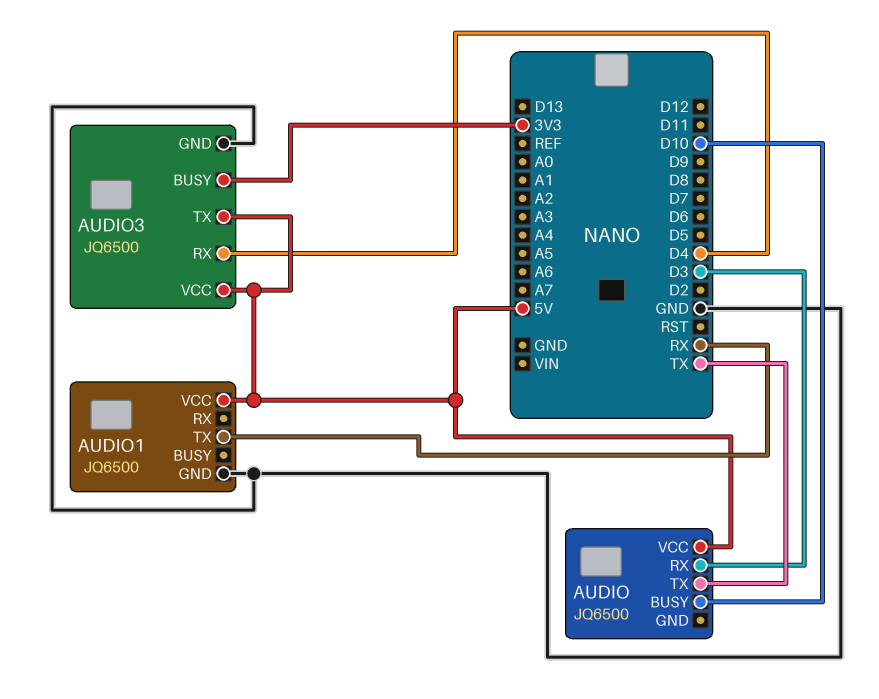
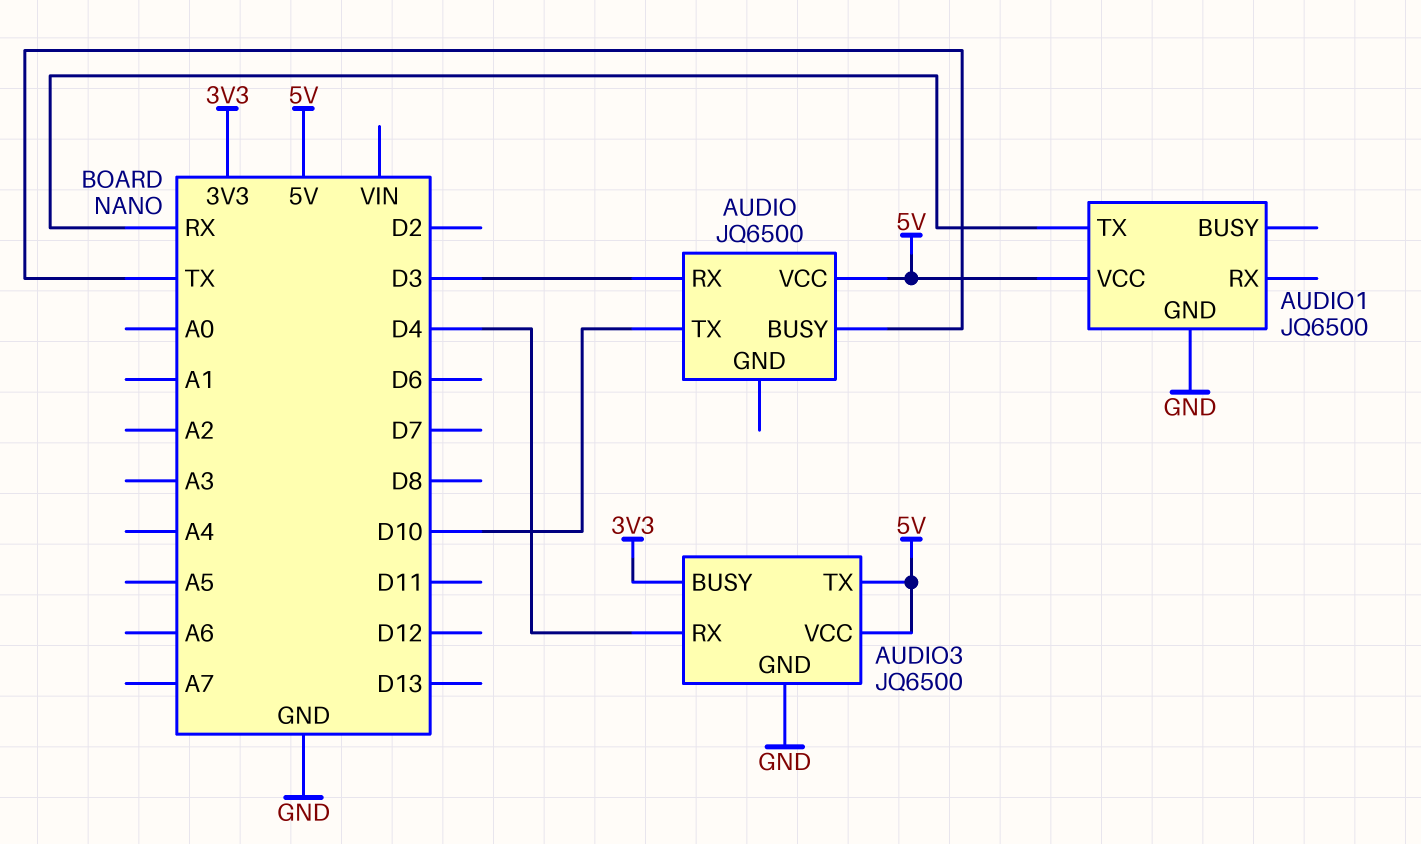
AUDIO pin BUSY: D10 -> TX
AUDIO pin TX: TX -> D10

